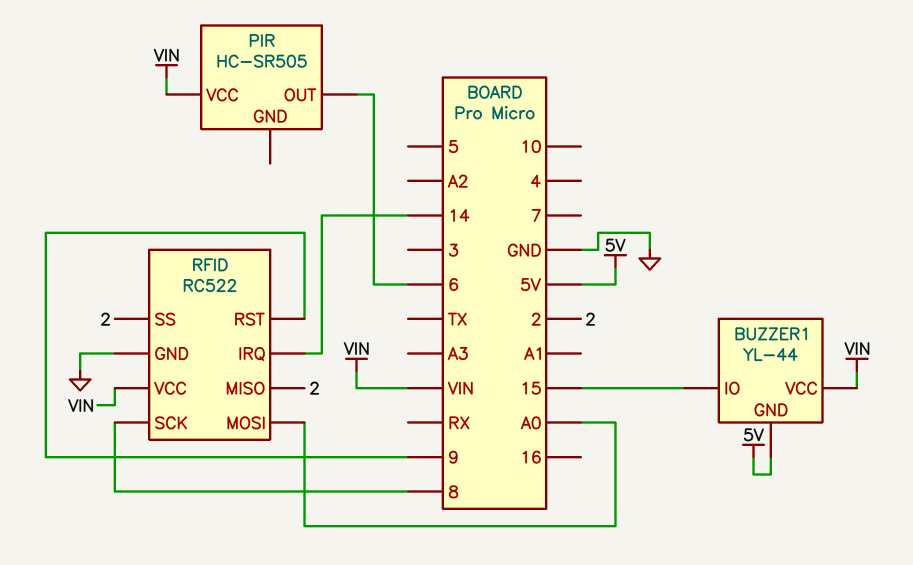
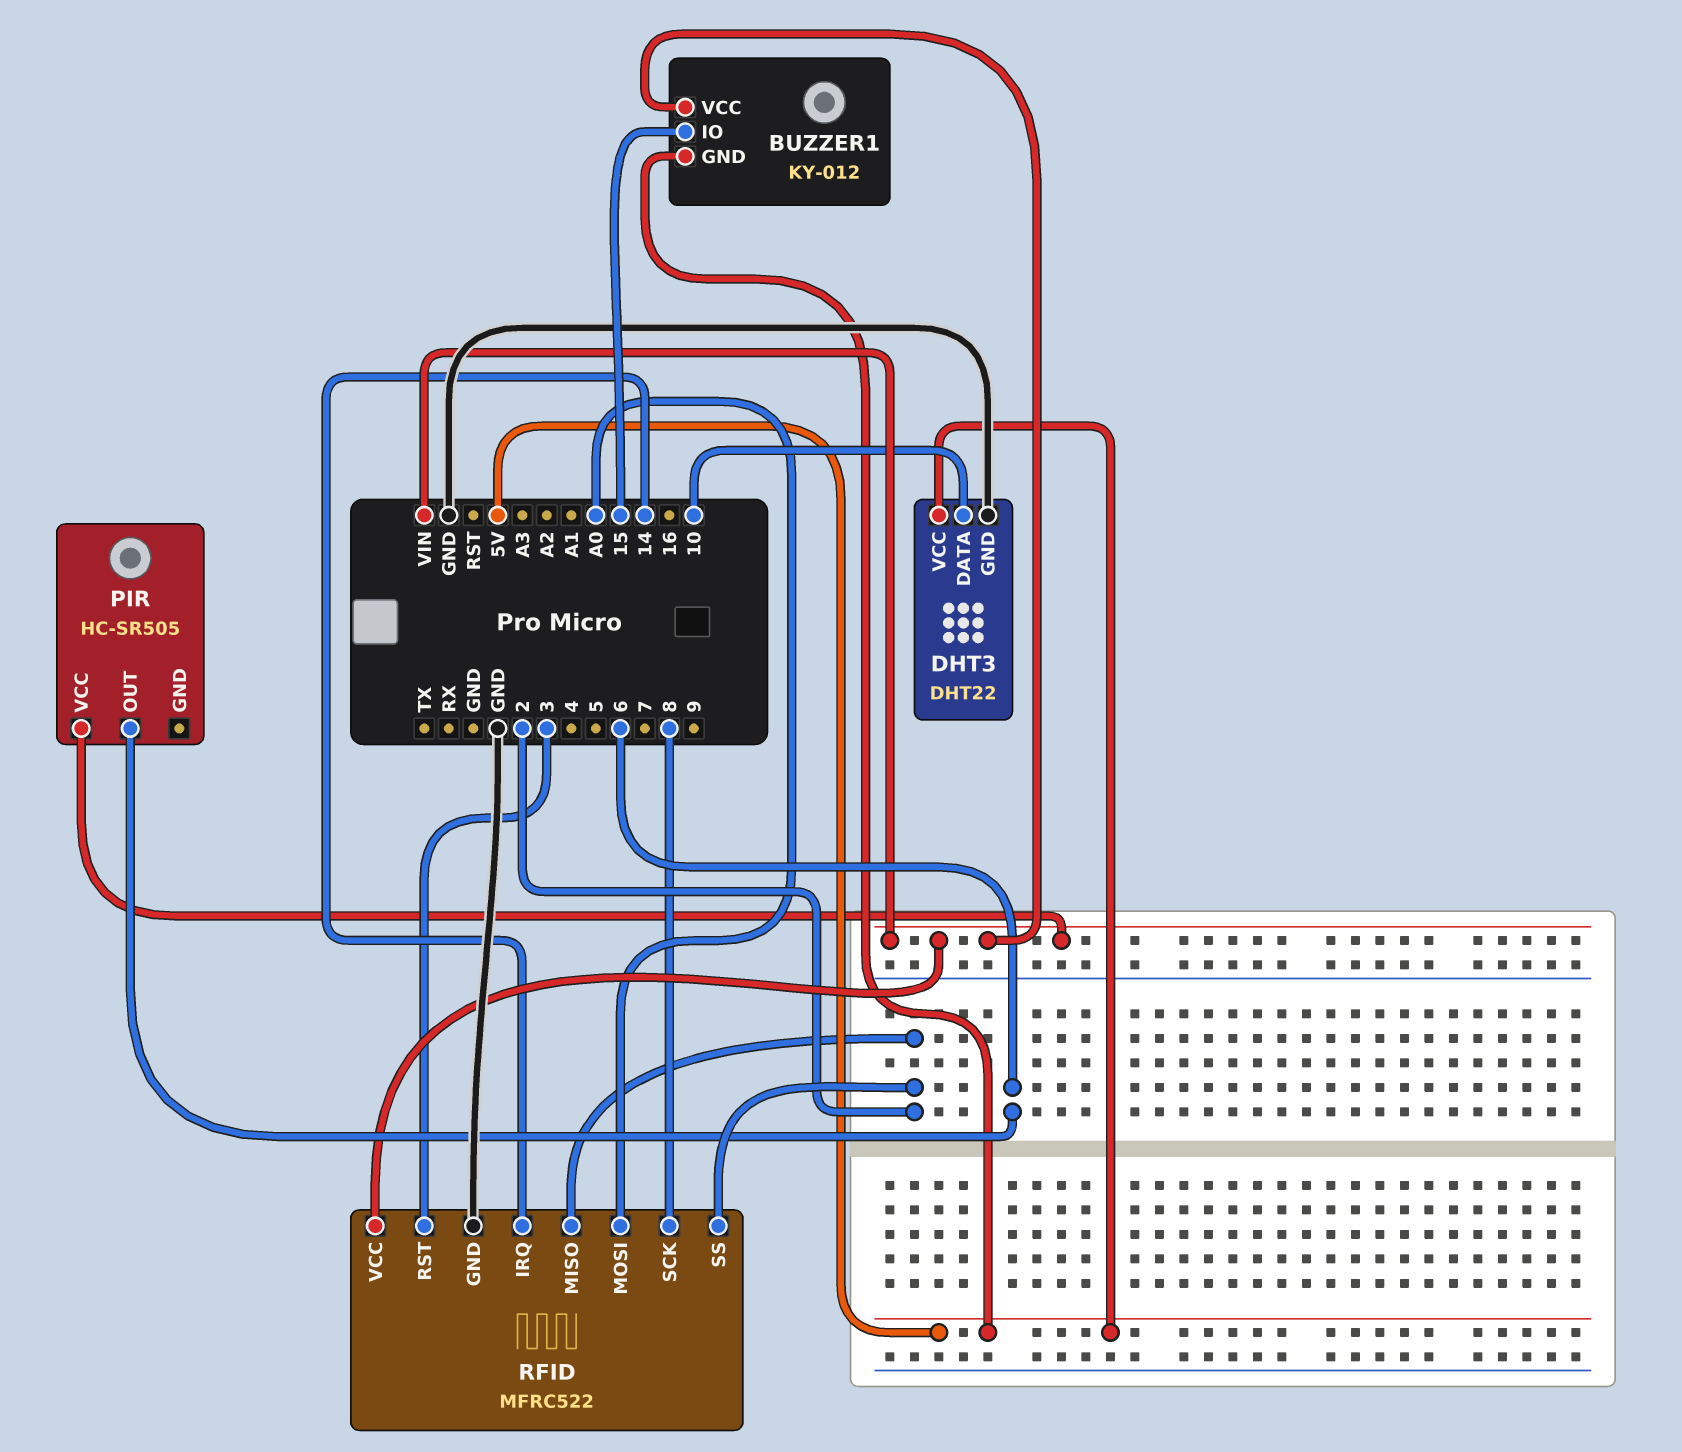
BUZZER1: YL-44 -> KY-012
DHT3: none -> DHT22
DHT3 pin DATA: none -> 10
DHT3 pin GND: none -> GND
DHT3 pin VCC: none -> 5V
RFID: RC522 -> MFRC522
RFID pin RST: 9 -> 3

